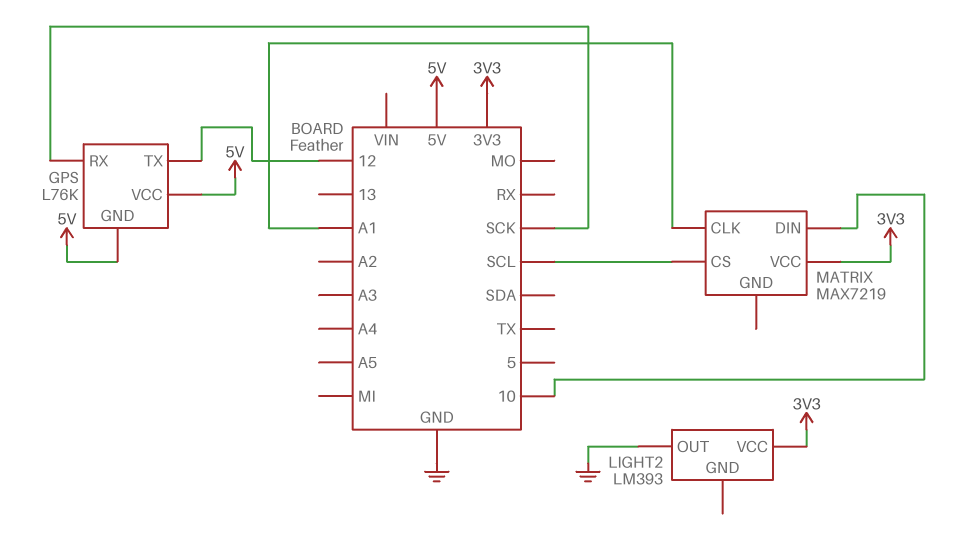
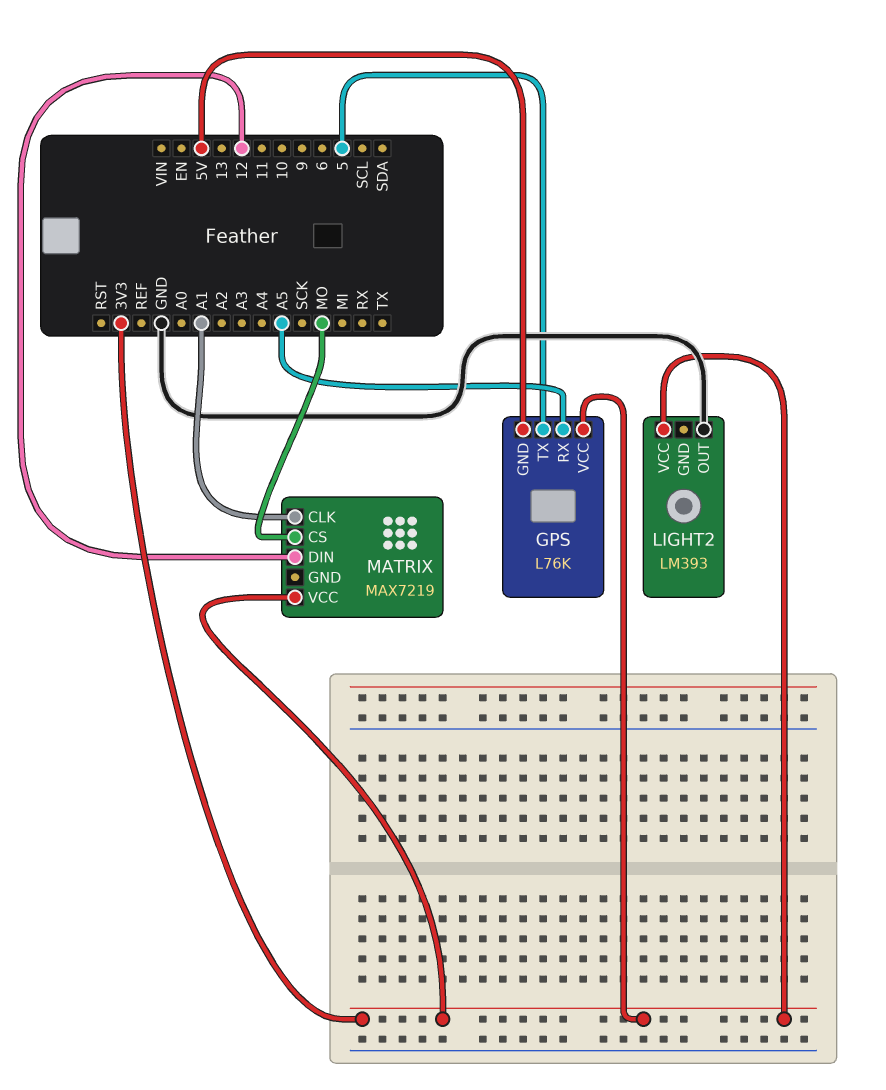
GPS pin RX: SCK -> A5
GPS pin TX: 12 -> 5
GPS pin VCC: 5V -> 3V3
MATRIX pin CS: SCL -> MO
MATRIX pin DIN: 10 -> 12

